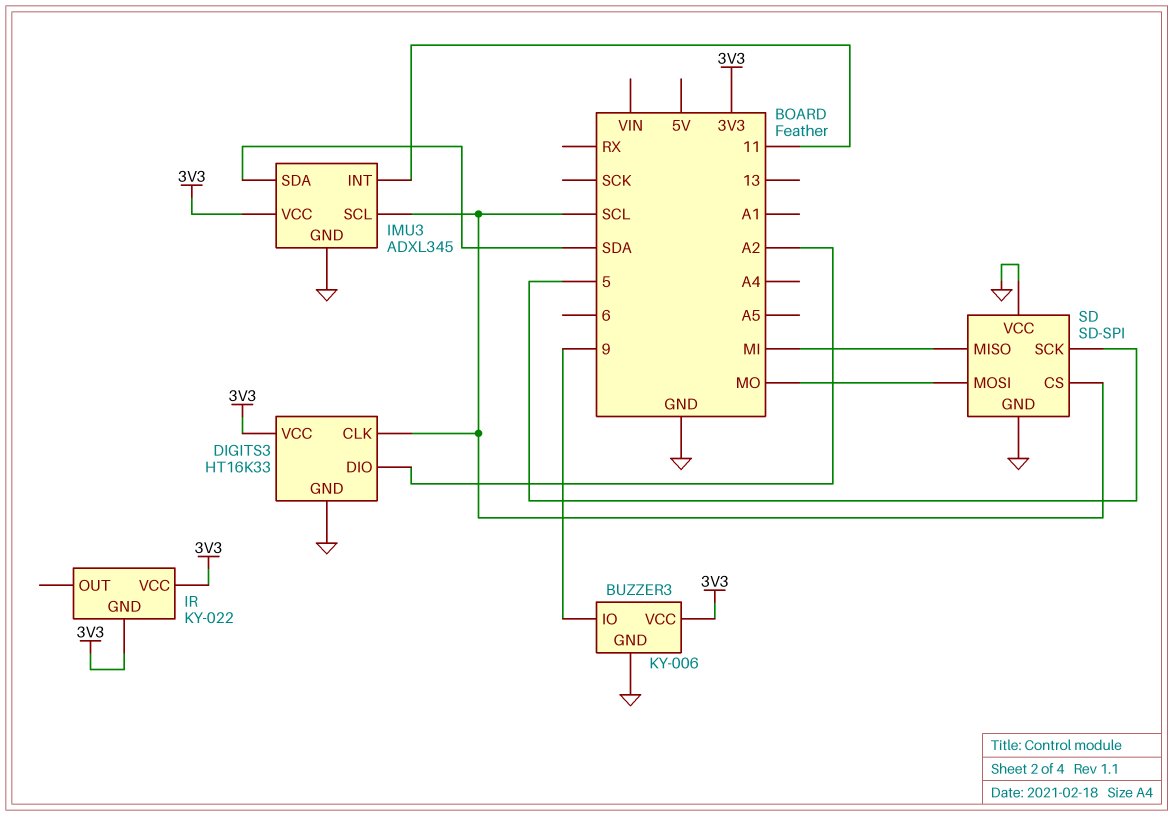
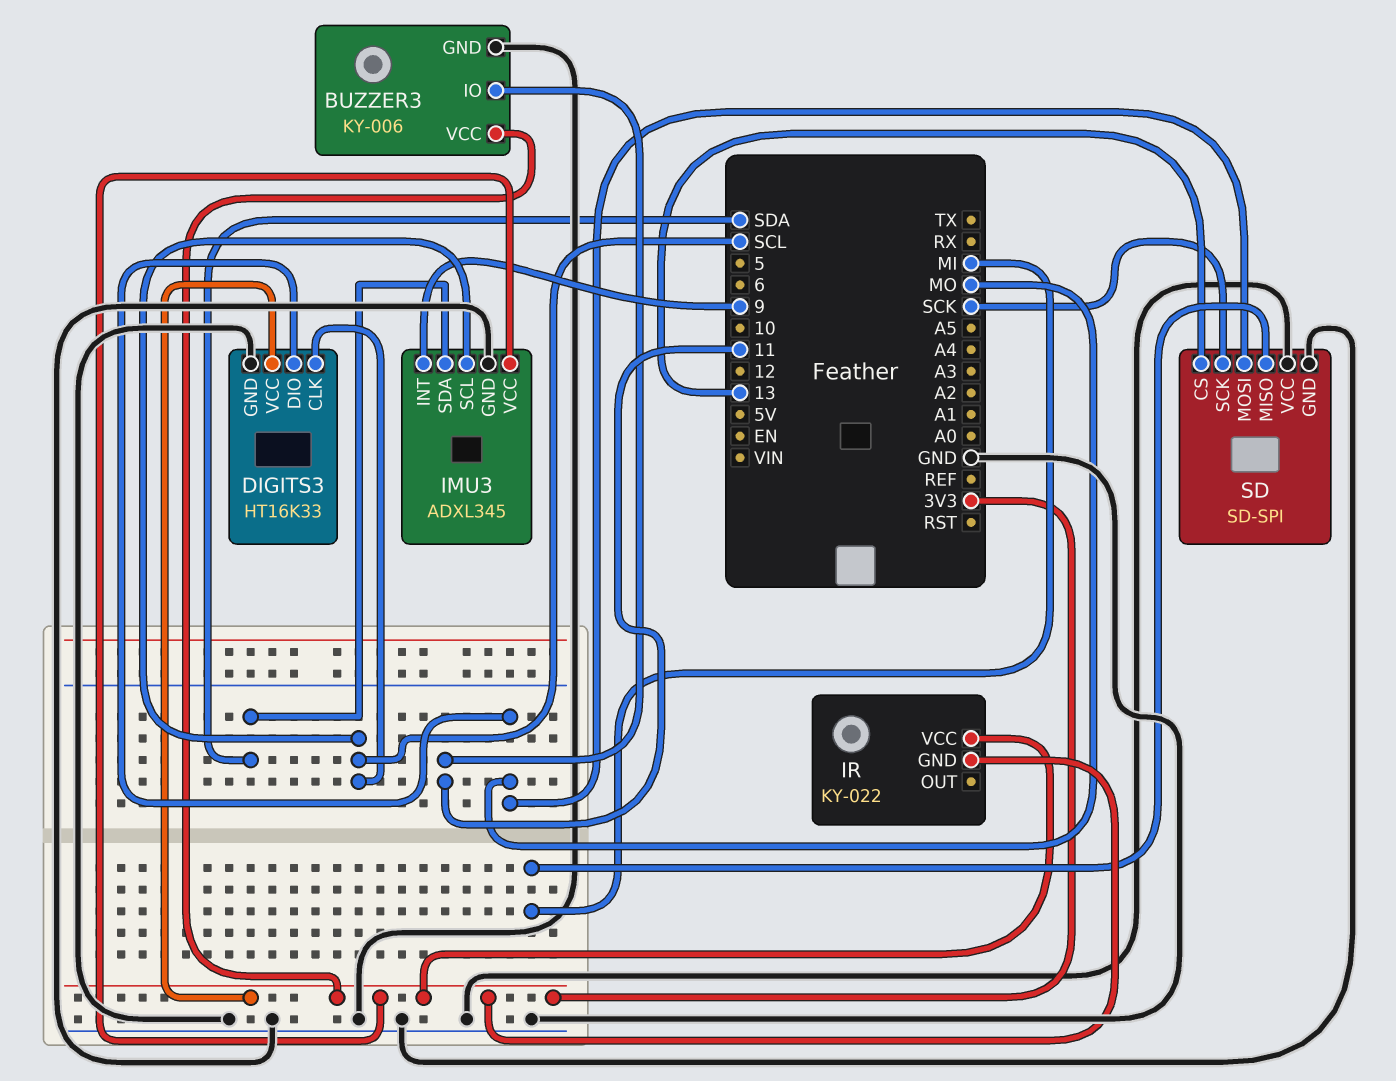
BUZZER3 pin IO: 9 -> 11
DIGITS3 pin DIO: A2 -> MO
IMU3 pin INT: 11 -> 9
SD pin CS: SCL -> 13
SD pin SCK: 5 -> SCK

